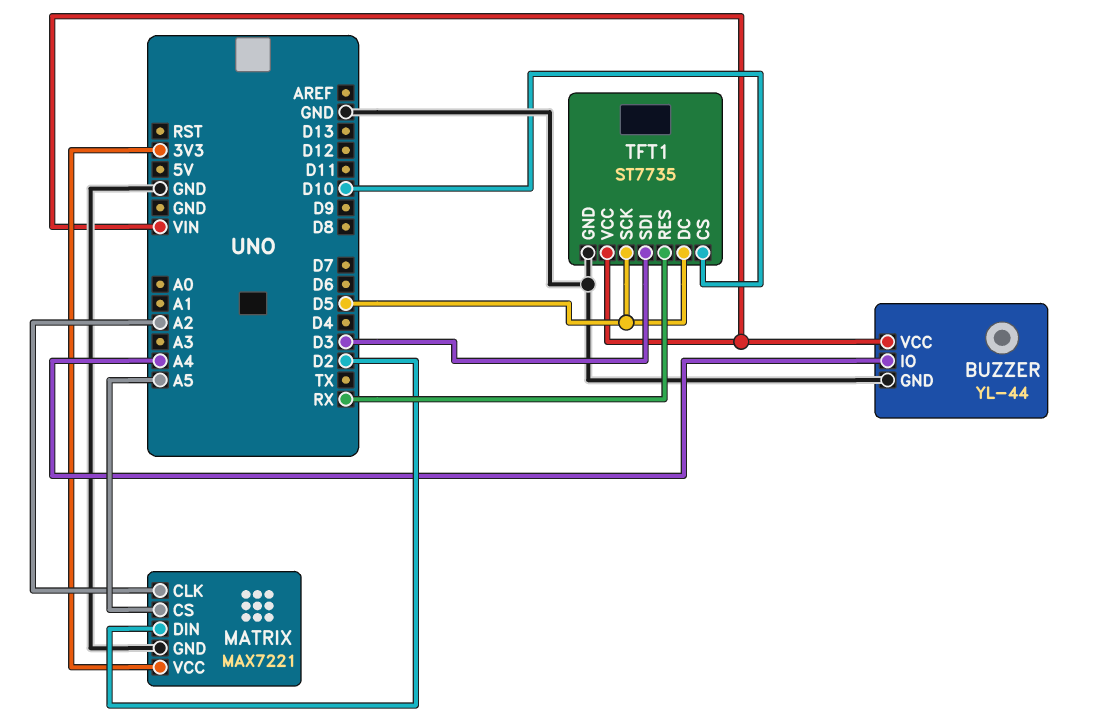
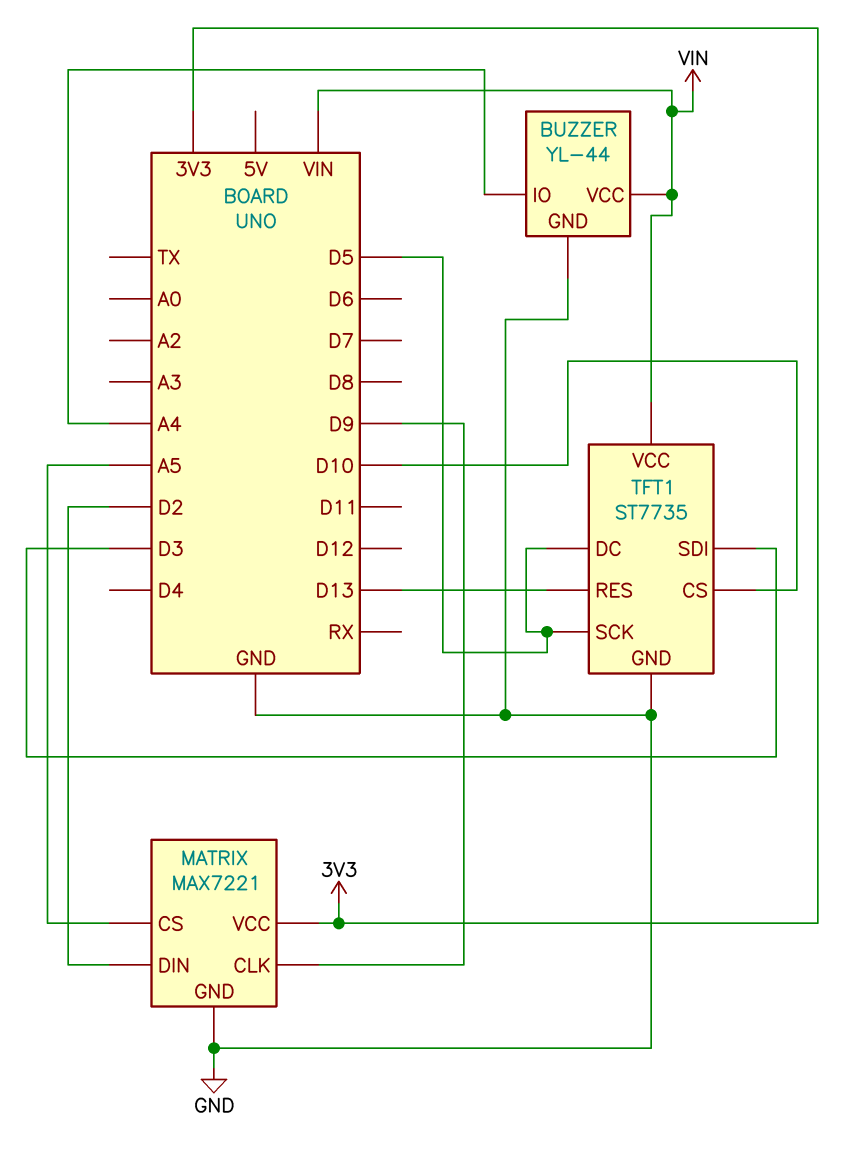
MATRIX pin CLK: A2 -> D9
TFT1 pin RES: RX -> D13

